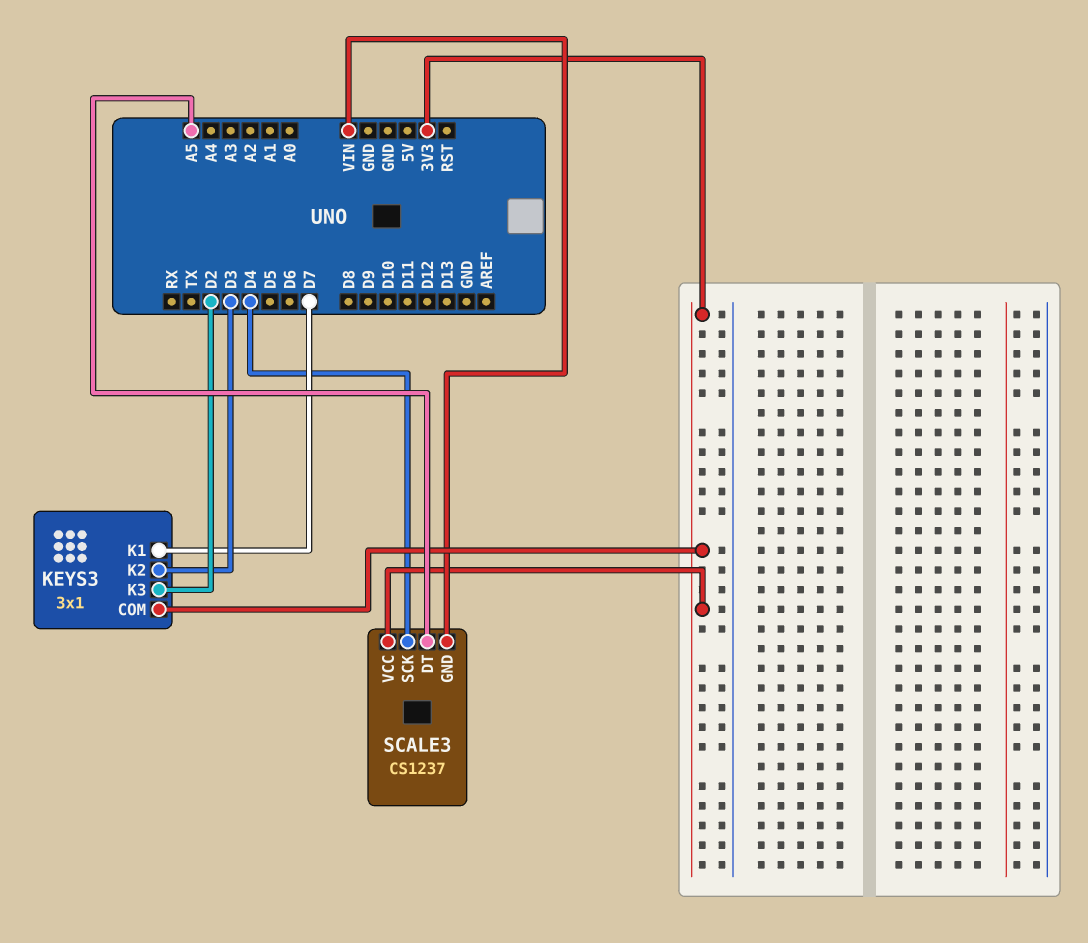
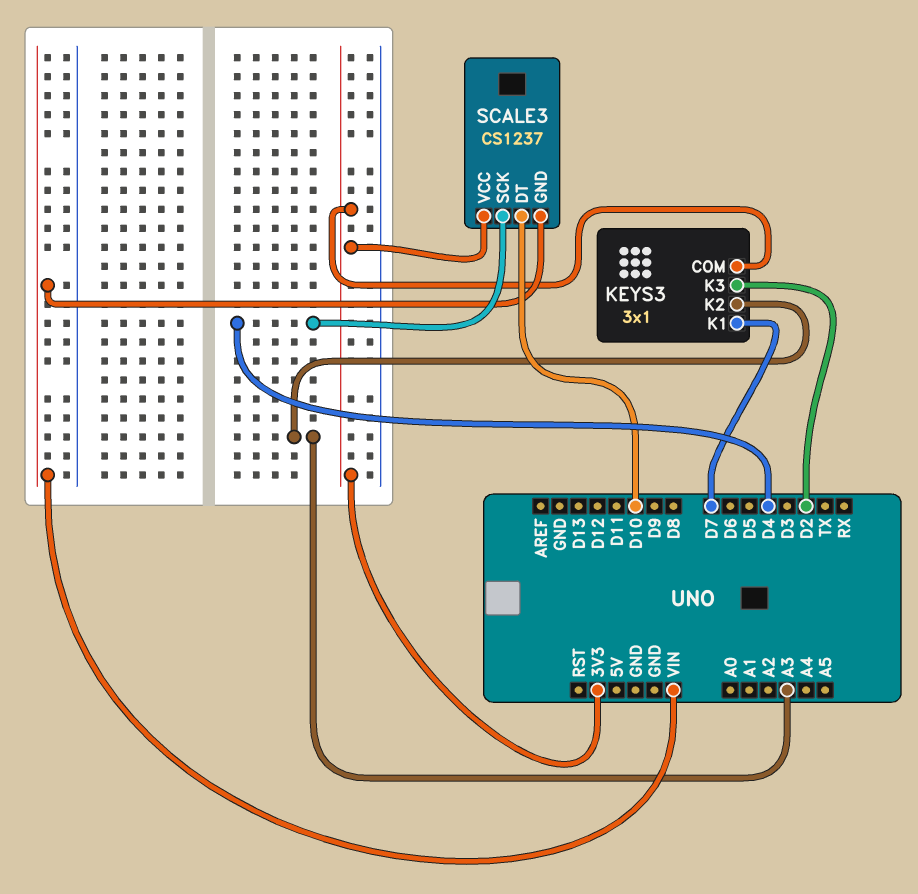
KEYS3 pin K2: D3 -> A3
SCALE3 pin DT: A5 -> D10

